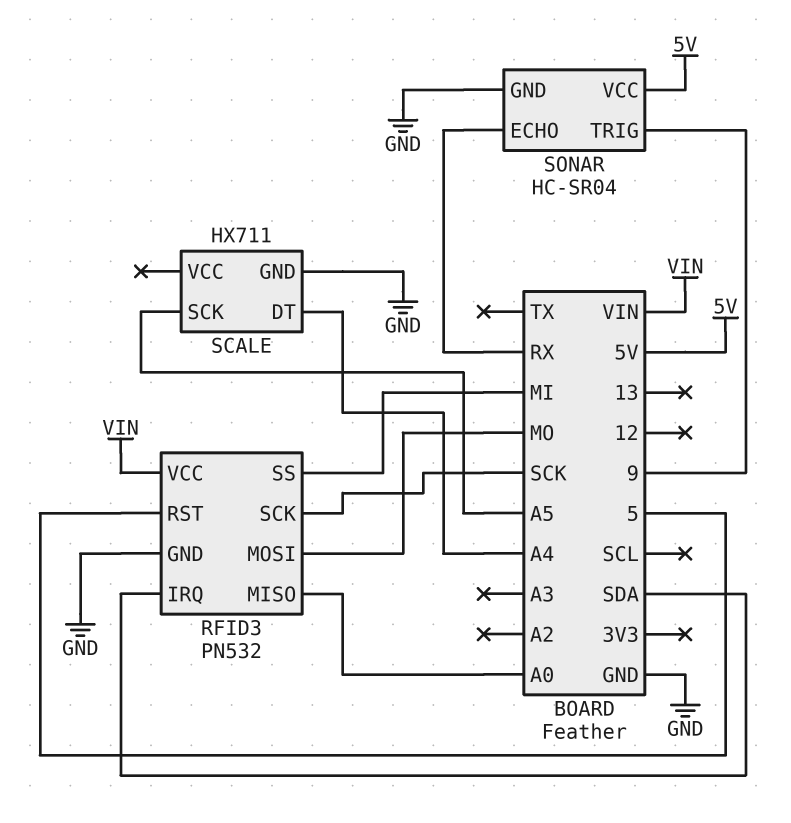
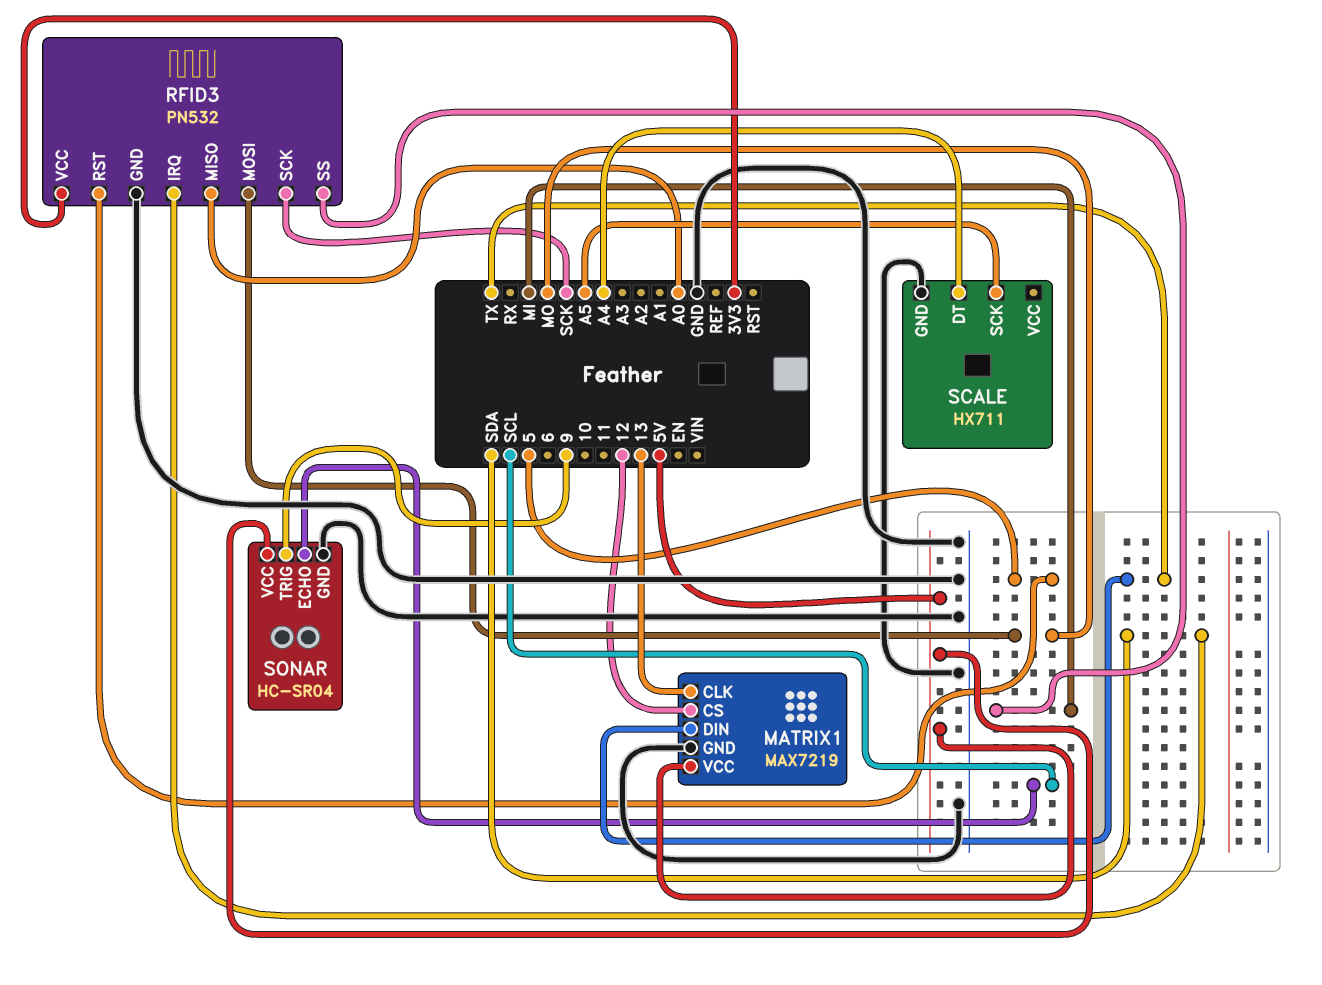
MATRIX1: none -> MAX7219
MATRIX1 pin CLK: none -> 13
MATRIX1 pin CS: none -> 12
MATRIX1 pin DIN: none -> TX
MATRIX1 pin GND: none -> GND
MATRIX1 pin VCC: none -> 5V
RFID3 pin VCC: VIN -> 3V3
SONAR pin ECHO: RX -> SCL

